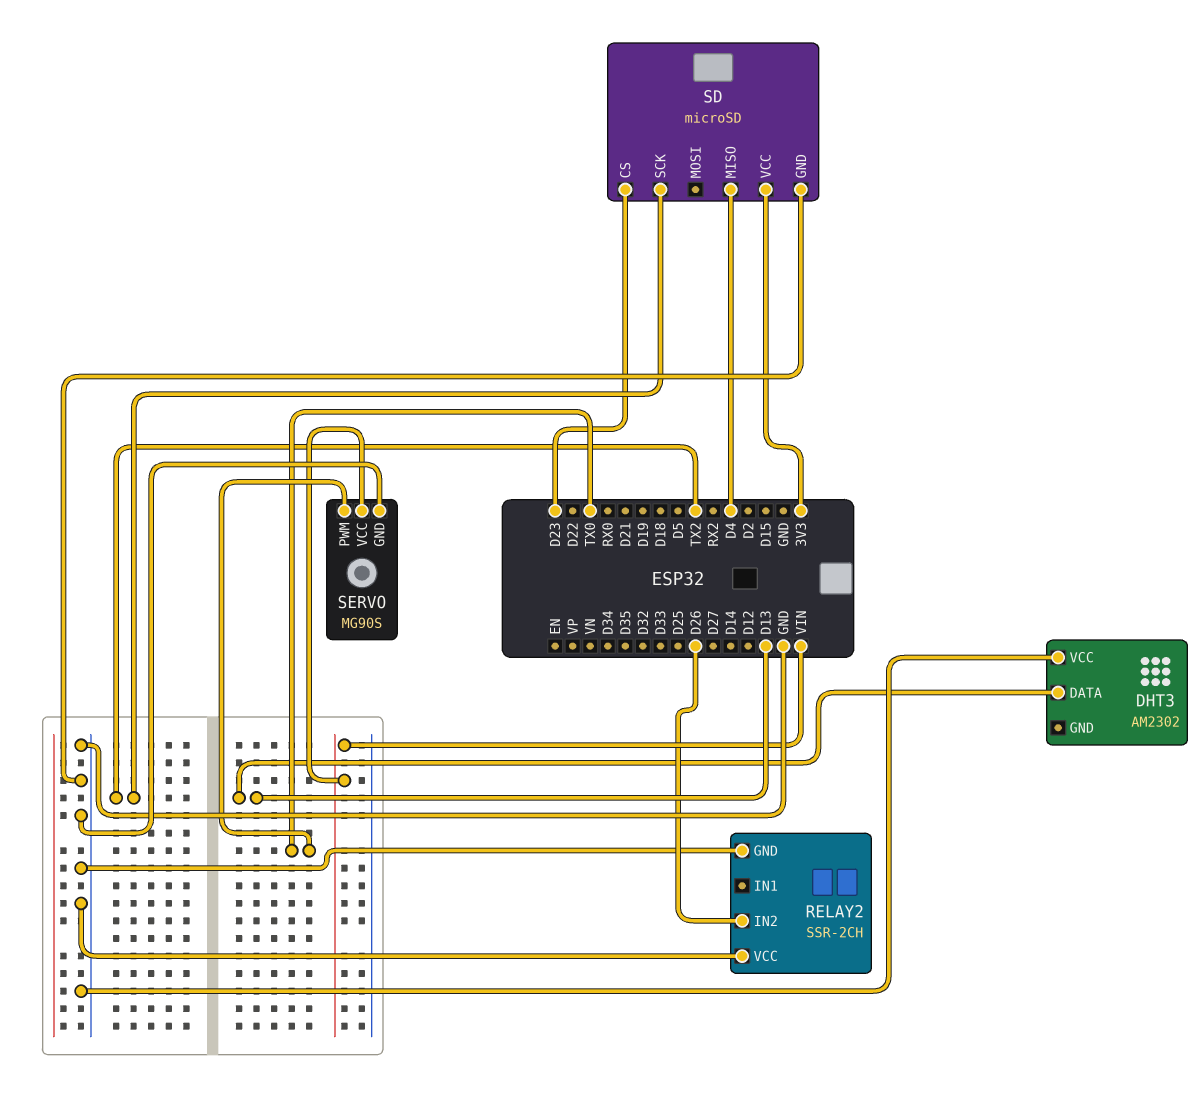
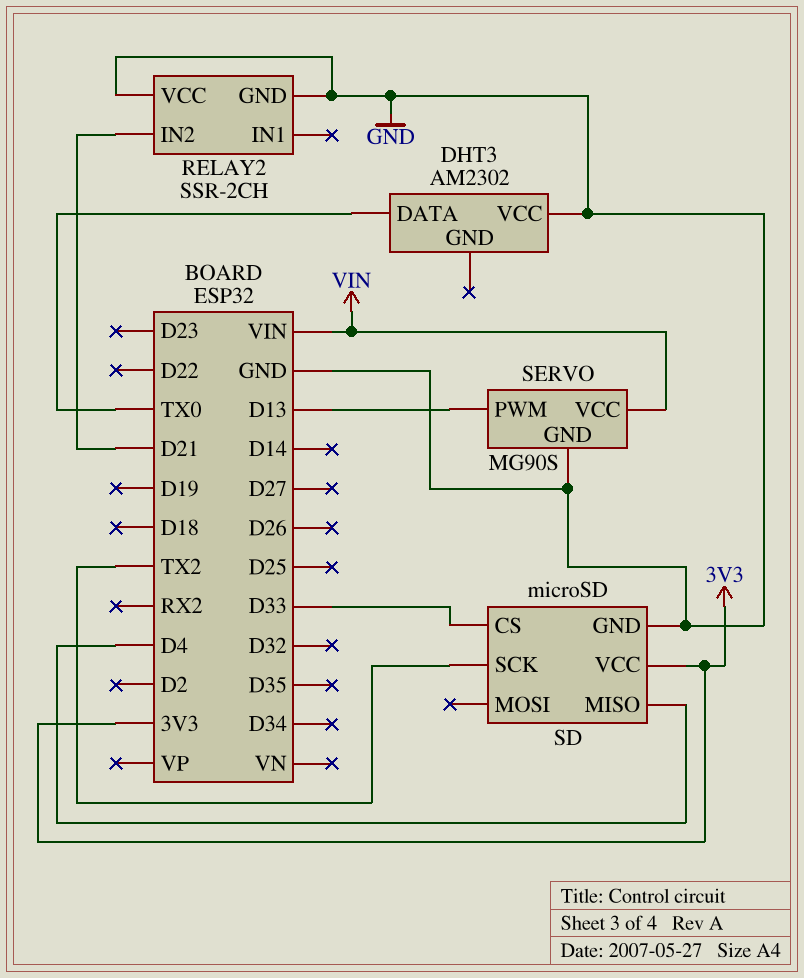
DHT3 pin DATA: D13 -> TX0
RELAY2 pin IN2: D26 -> D21
SD pin CS: D23 -> D33
SERVO pin PWM: TX0 -> D13

